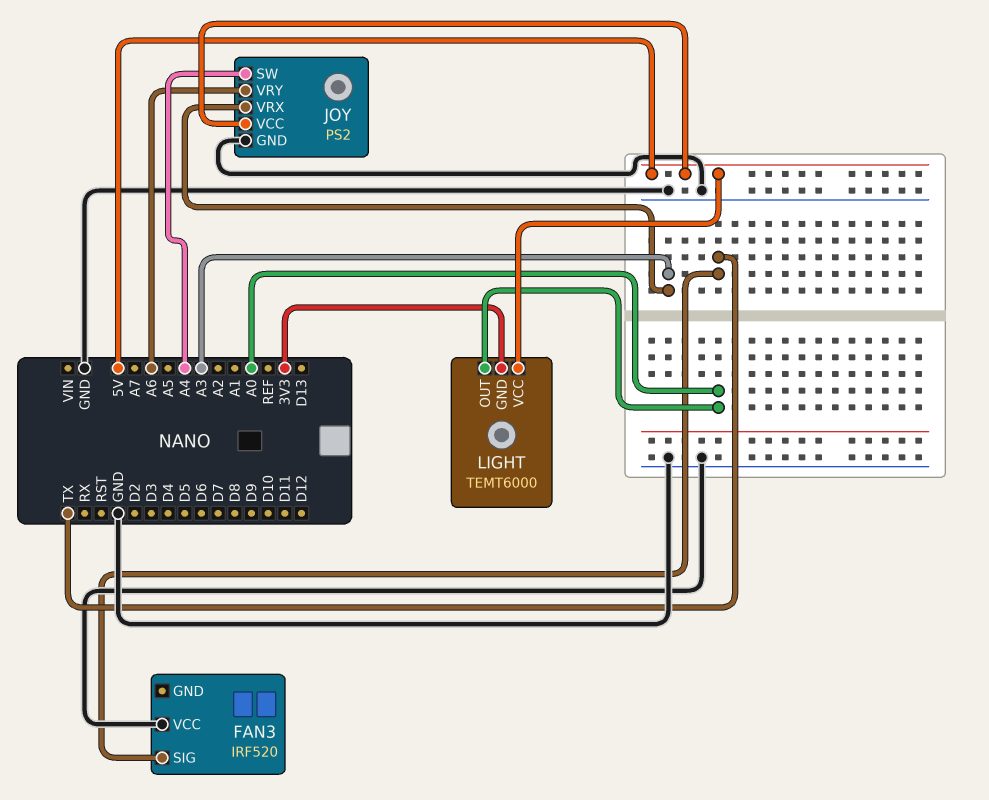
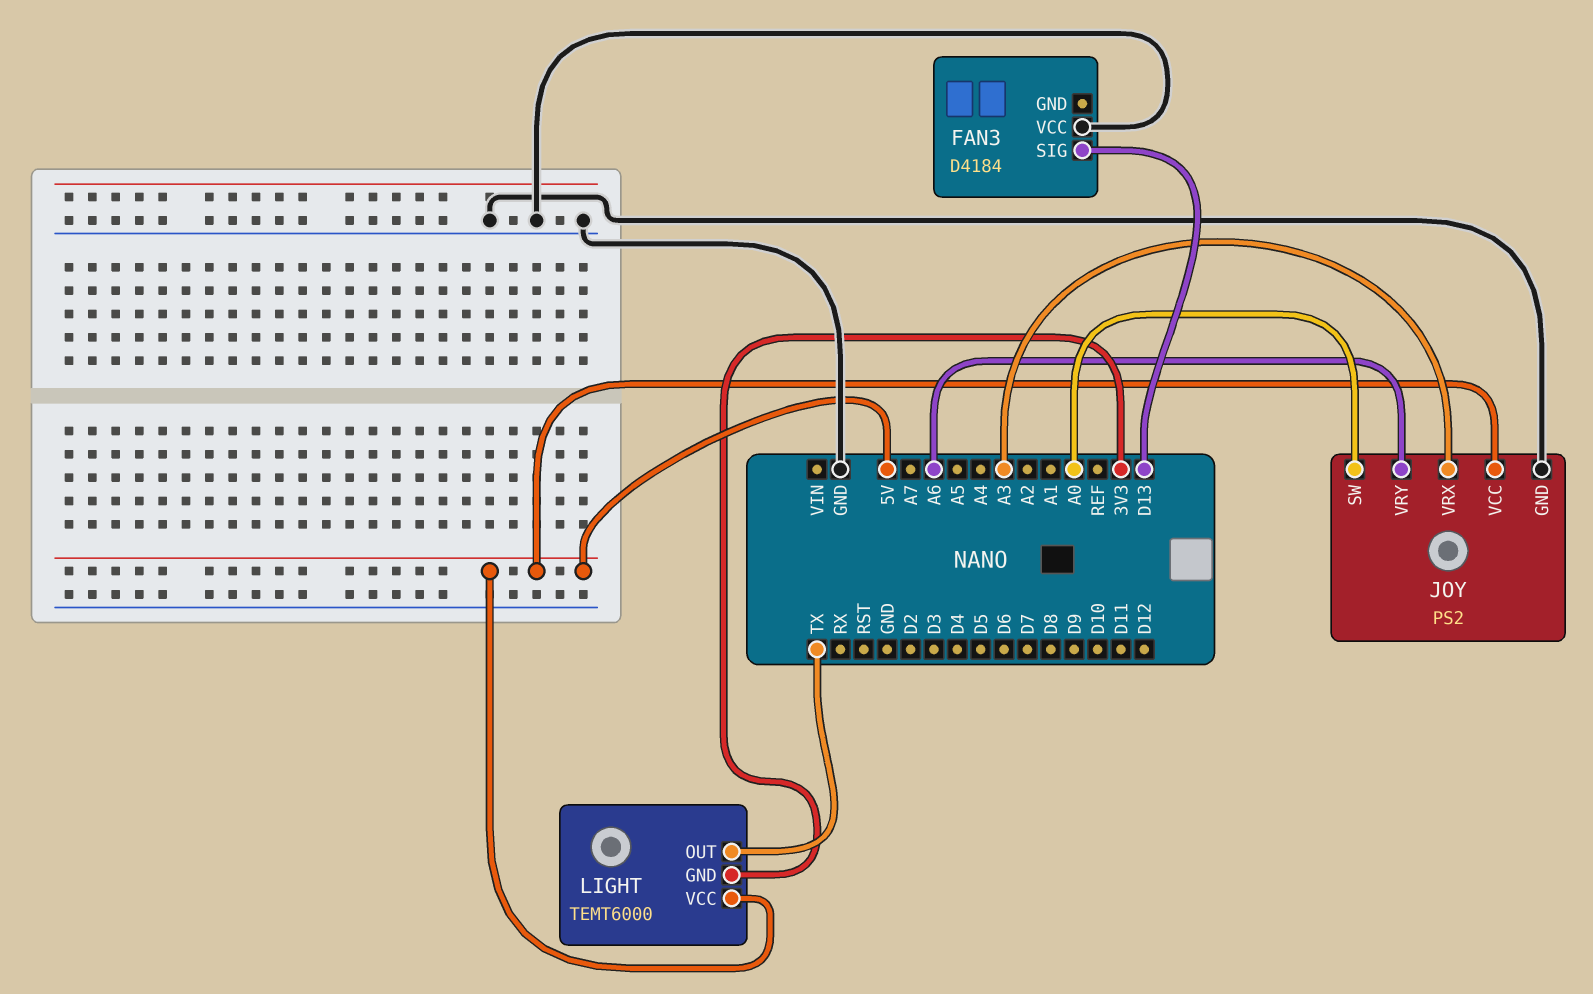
FAN3: IRF520 -> D4184
FAN3 pin SIG: TX -> D13
JOY pin SW: A4 -> A0
LIGHT pin OUT: A0 -> TX

